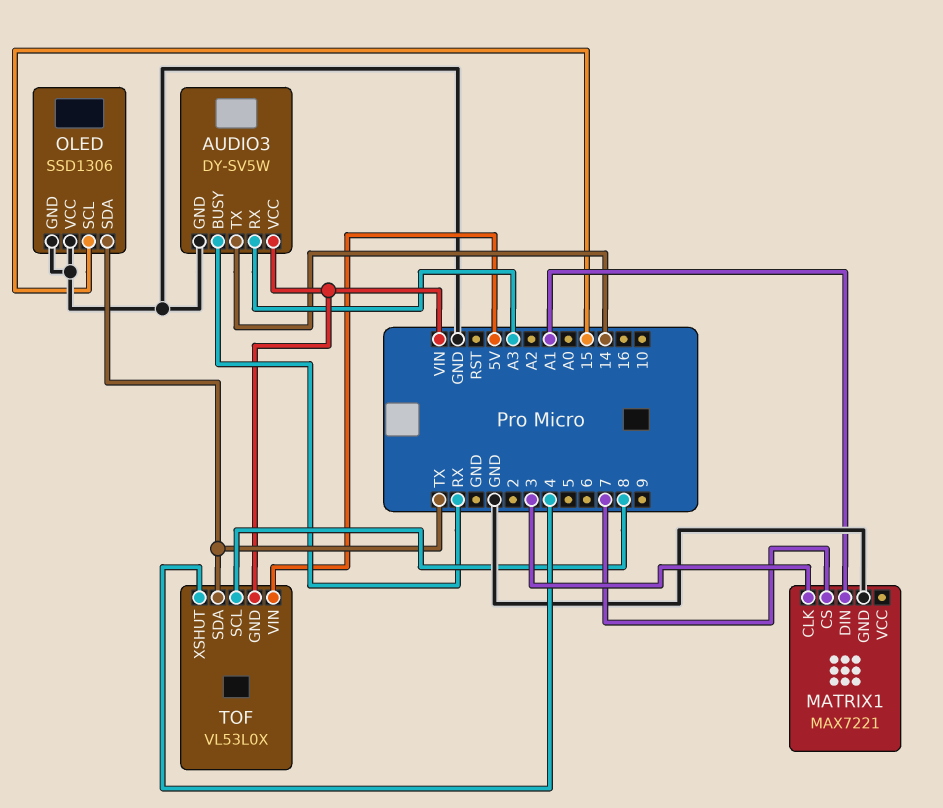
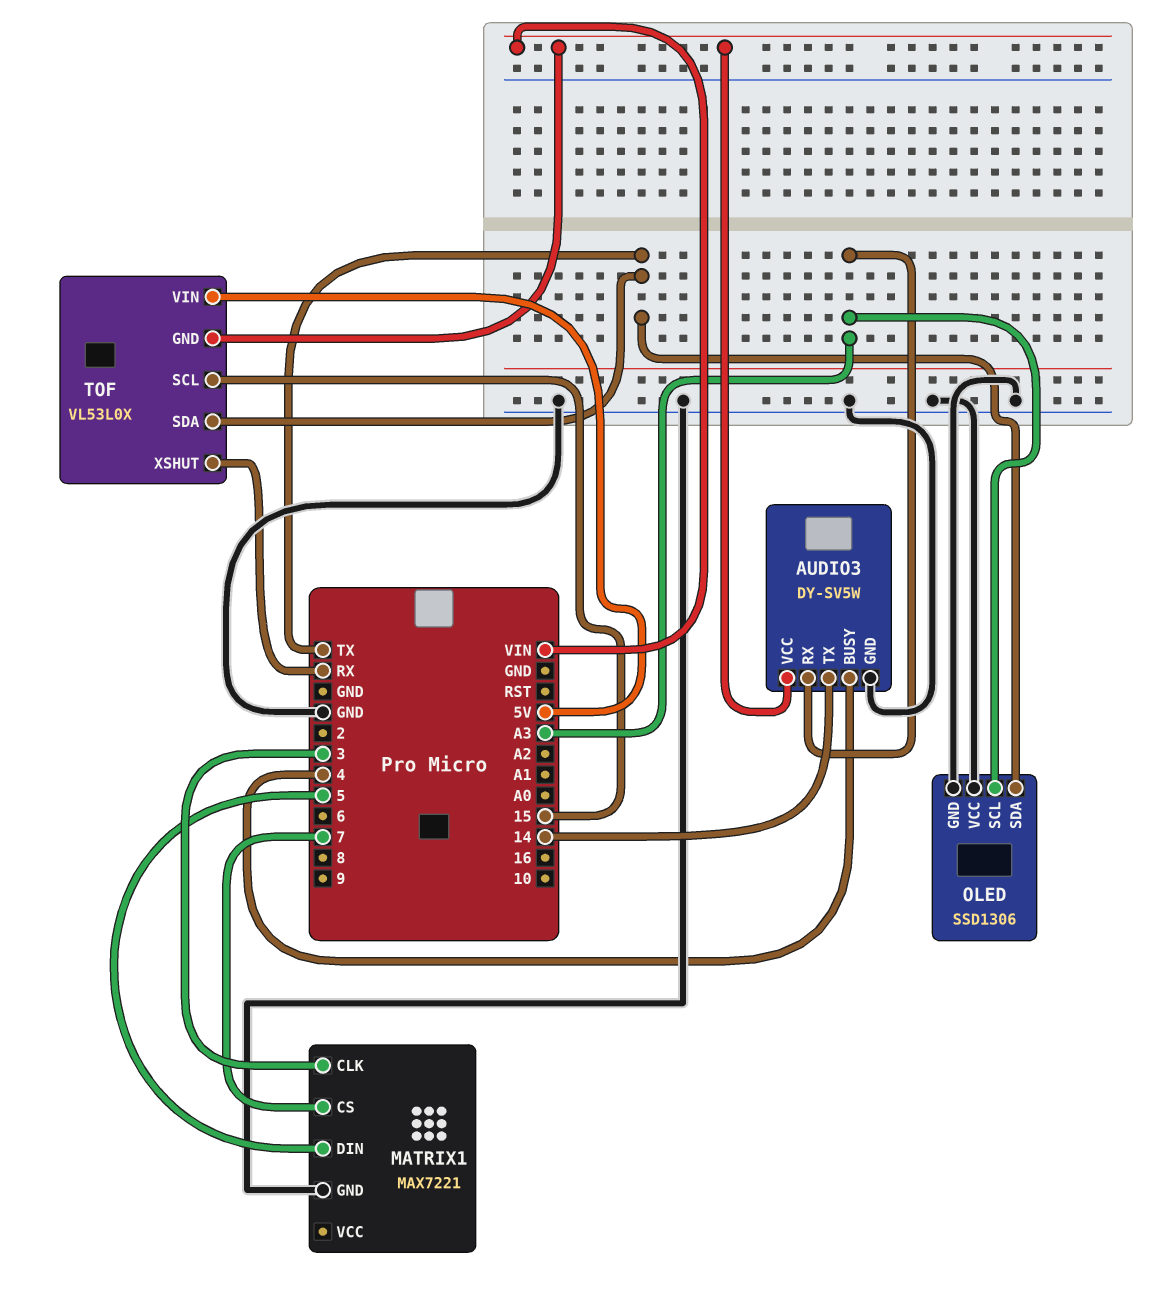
AUDIO3 pin BUSY: RX -> 4
MATRIX1 pin DIN: A1 -> 5
OLED pin SCL: 15 -> A3
TOF pin SCL: 8 -> 15
TOF pin XSHUT: 4 -> RX

